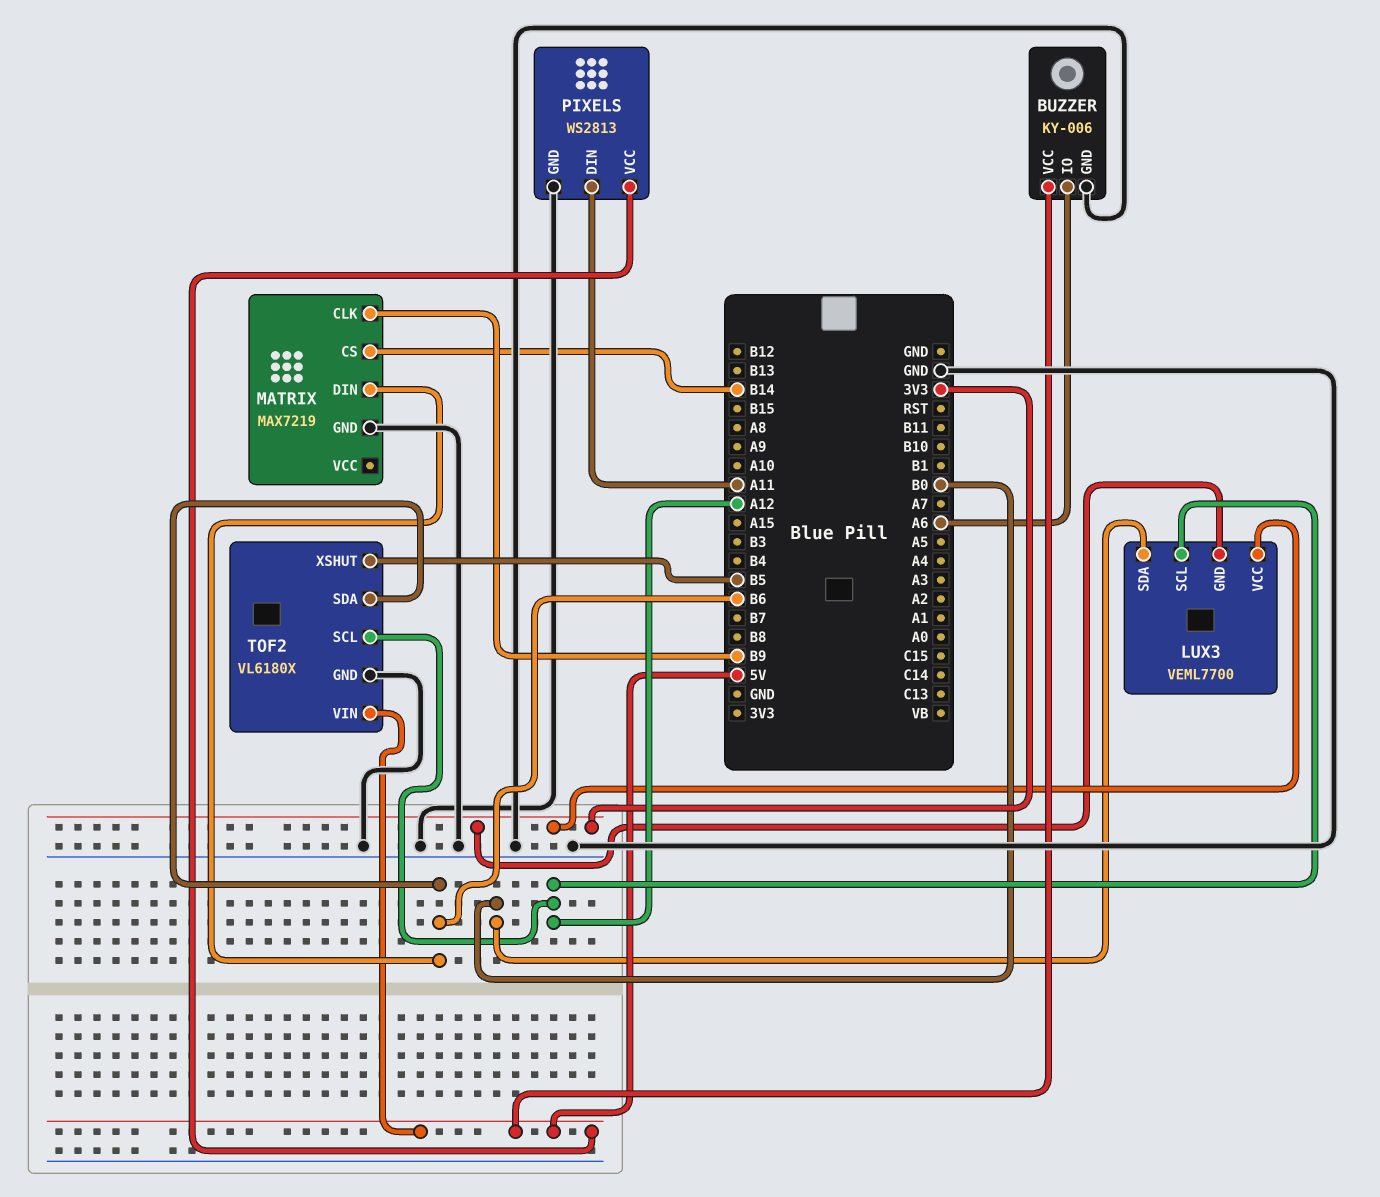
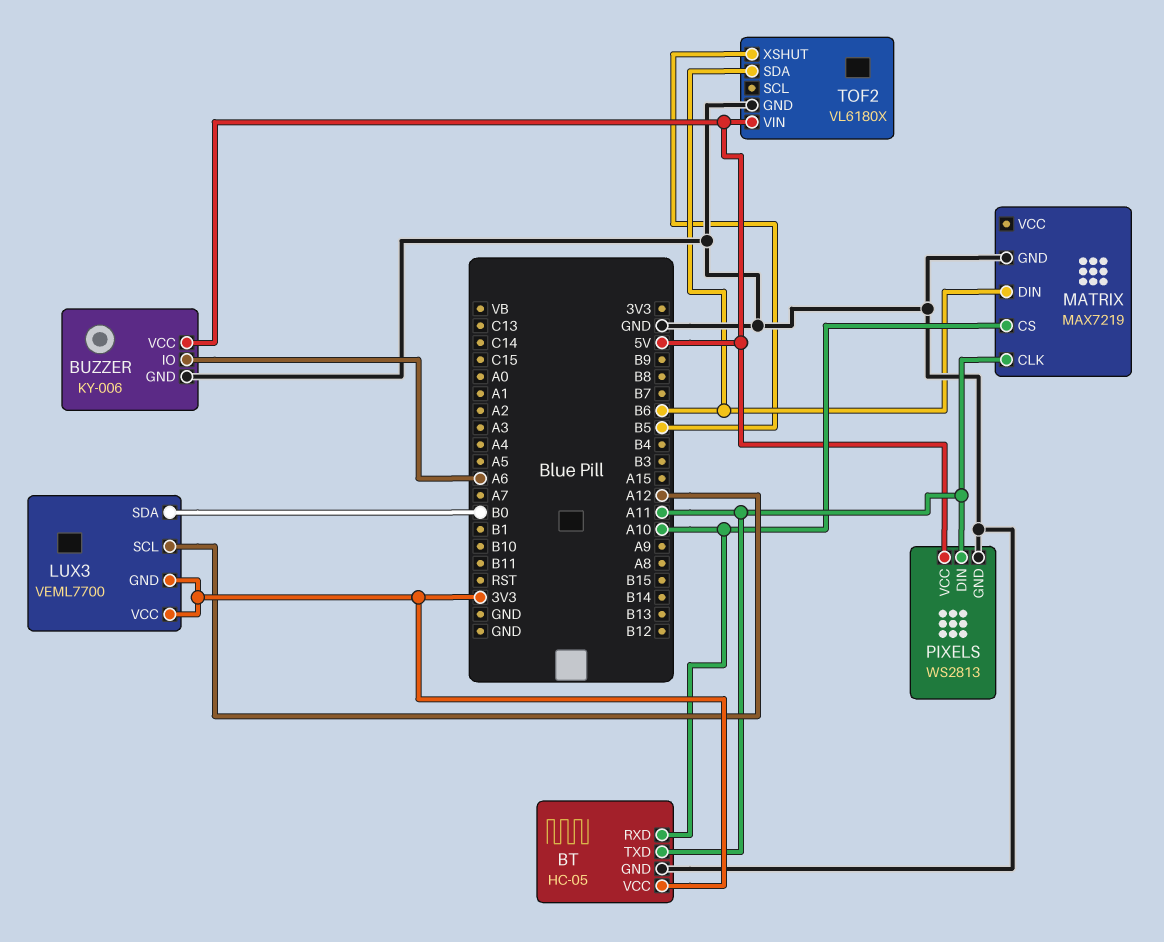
BT: none -> HC-05
BT pin GND: none -> GND
BT pin RXD: none -> A10
BT pin TXD: none -> A11
BT pin VCC: none -> 3V3
MATRIX pin CLK: B9 -> A11
MATRIX pin CS: B14 -> A10
TOF2 pin SCL: A12 -> none

